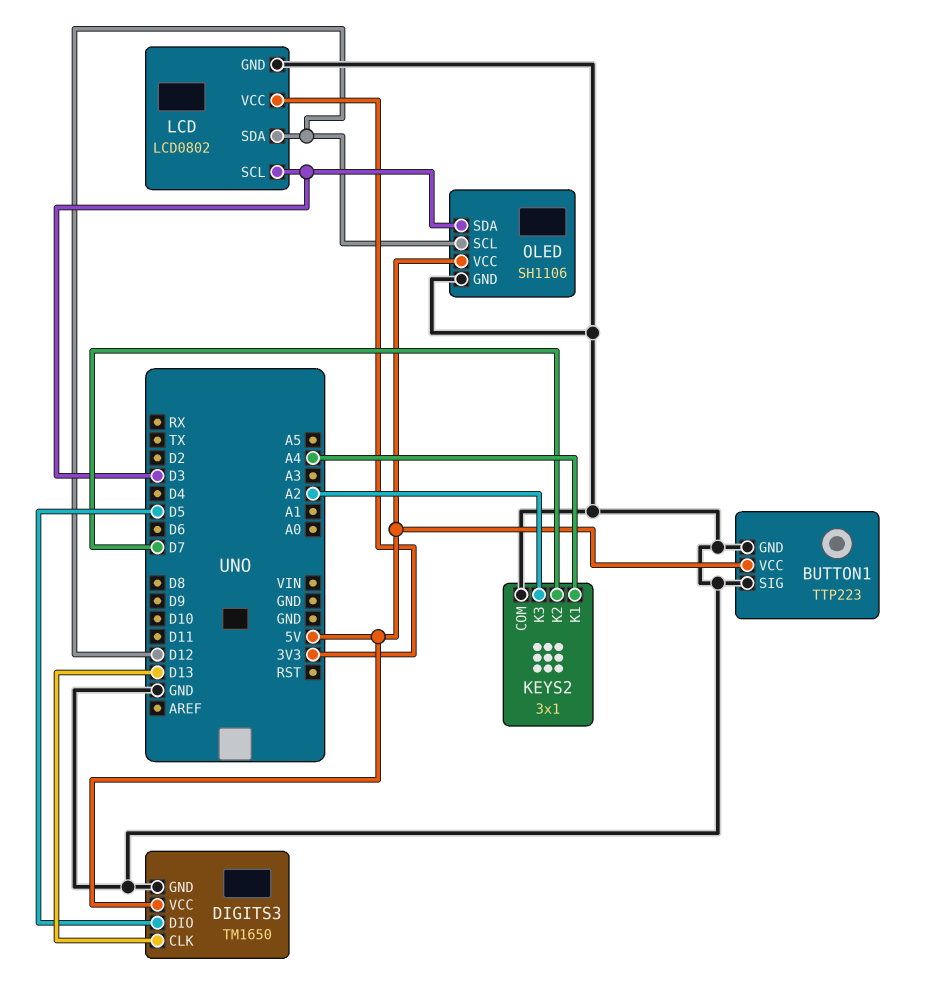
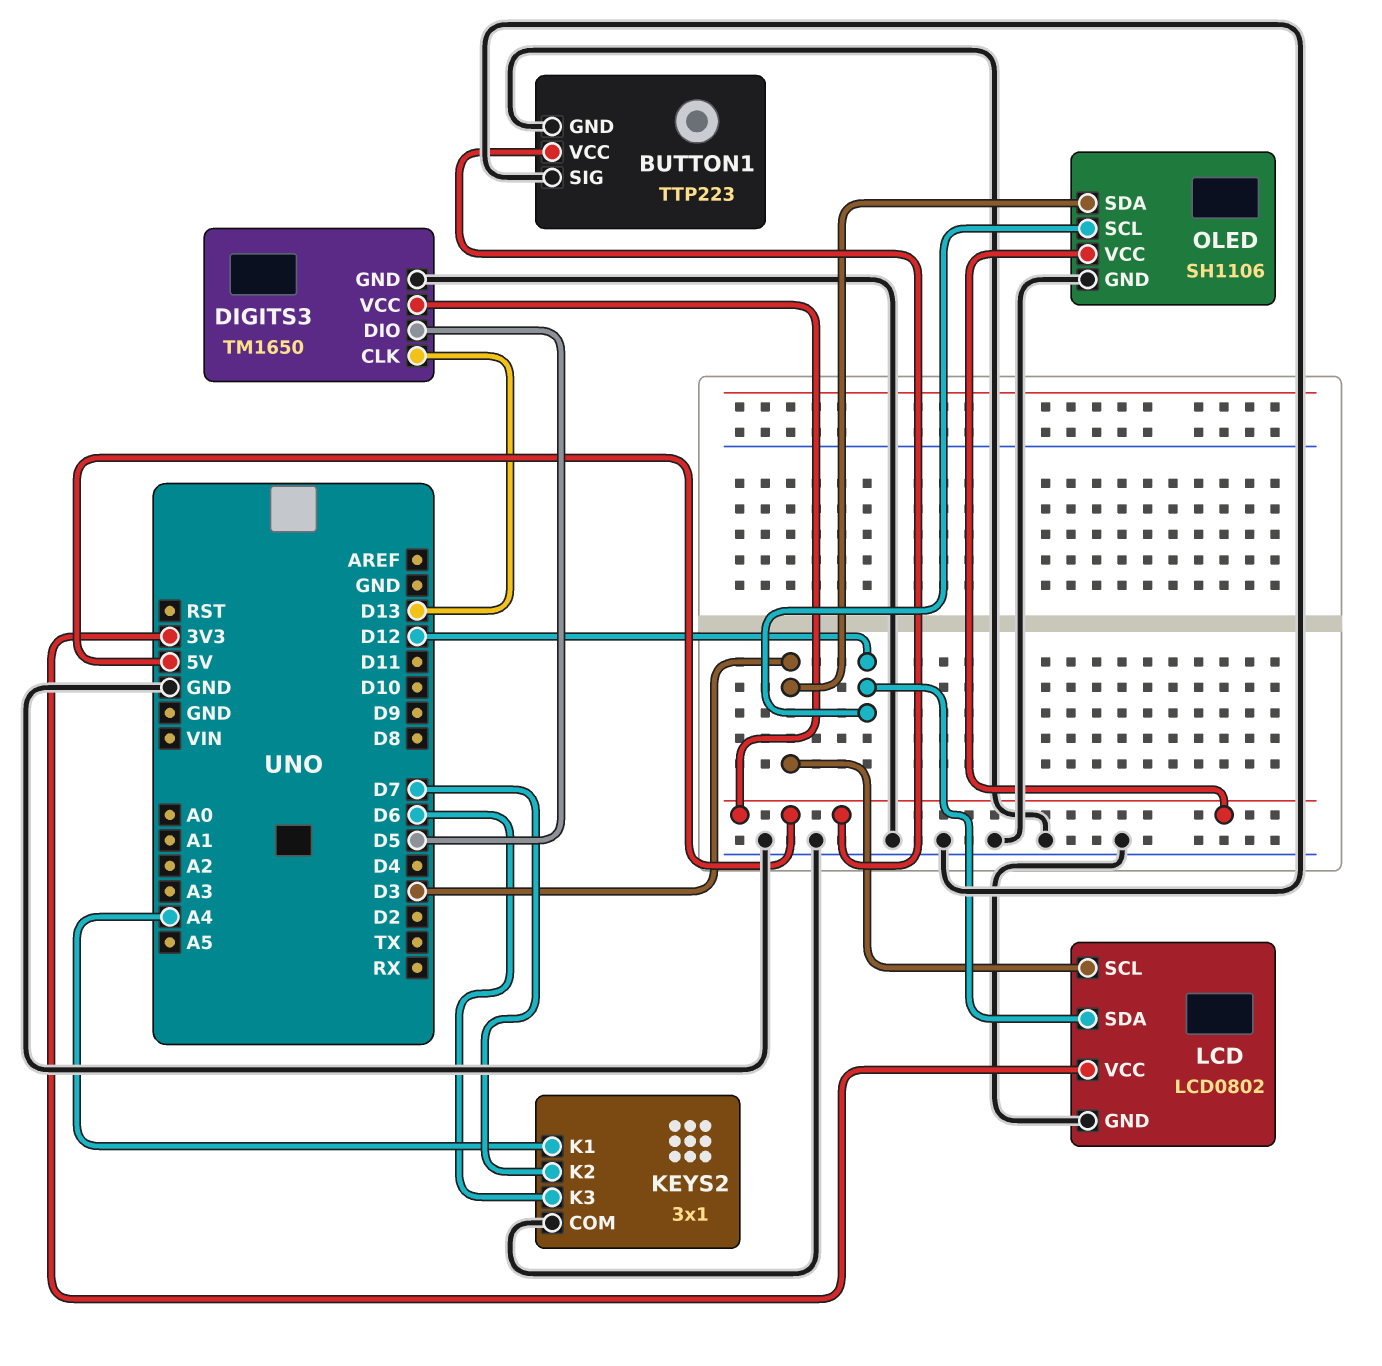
KEYS2 pin K3: A2 -> D6

